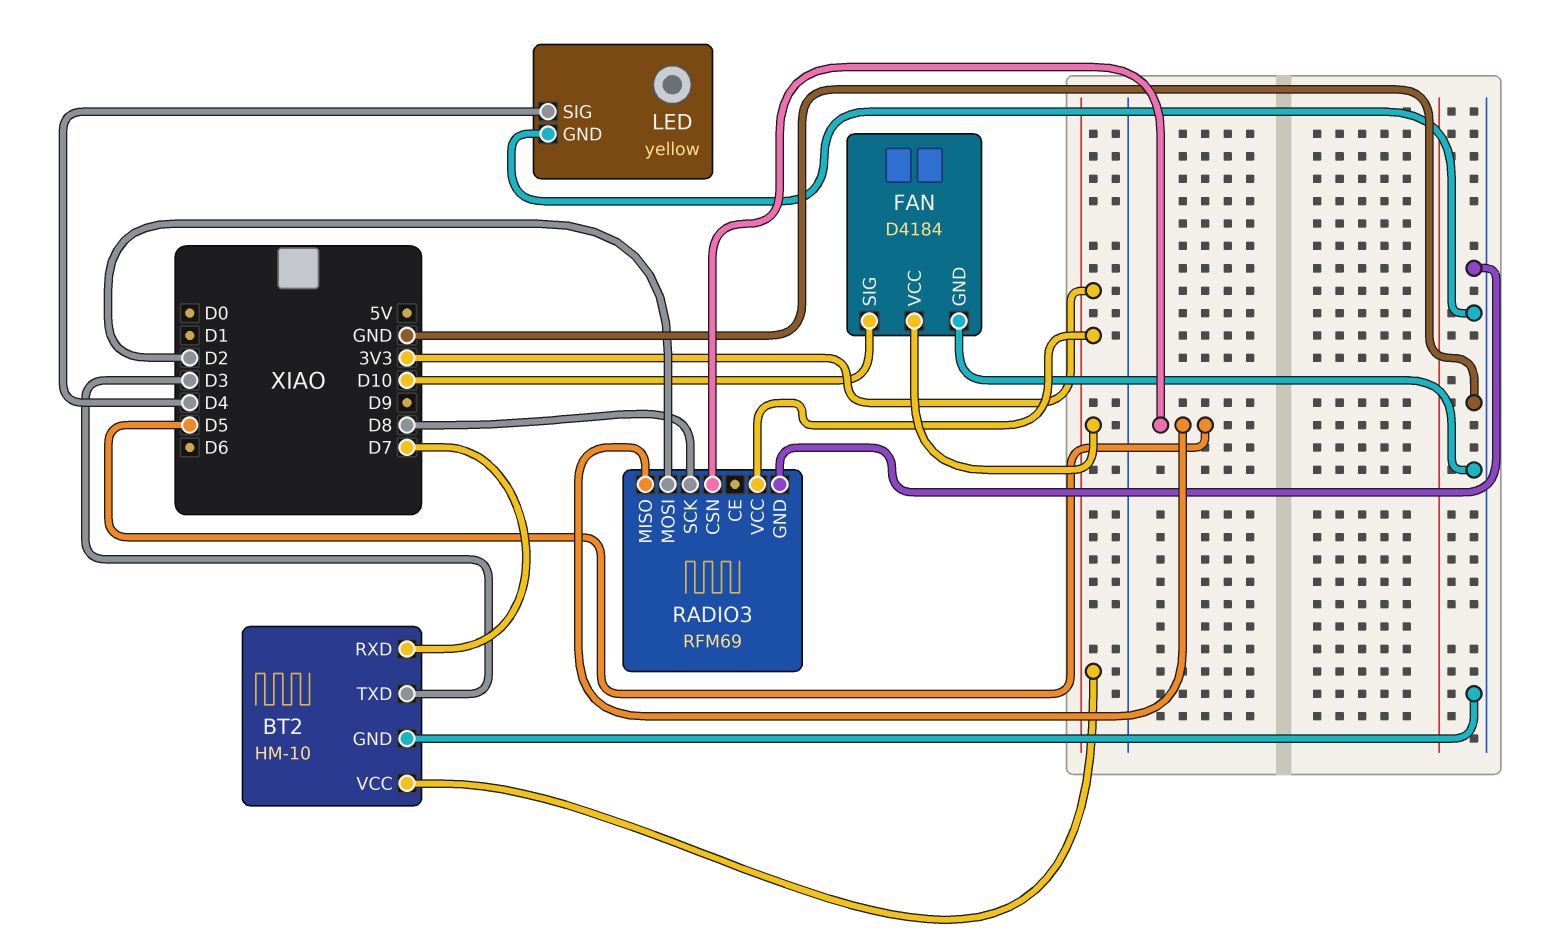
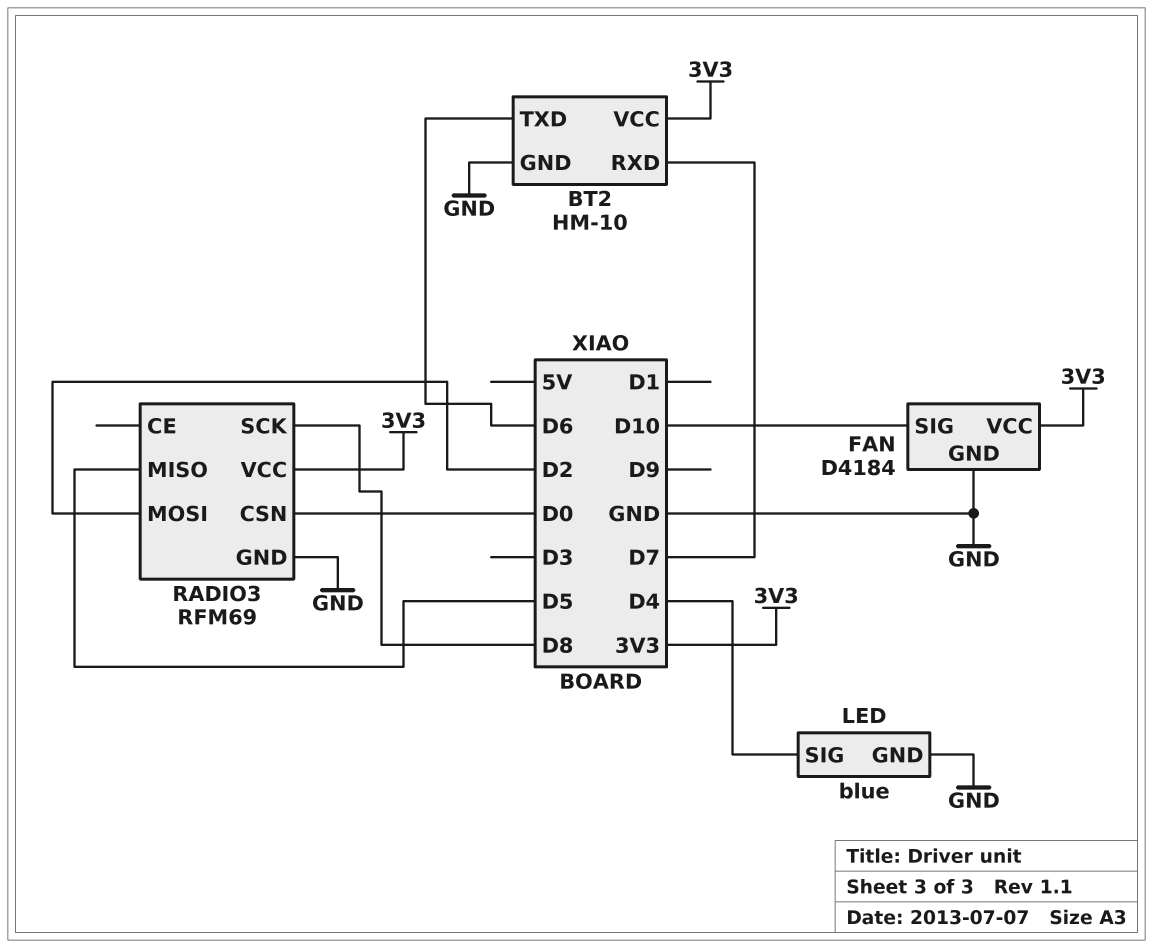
BT2 pin TXD: D3 -> D6
LED: yellow -> blue
RADIO3 pin CSN: D5 -> D0

